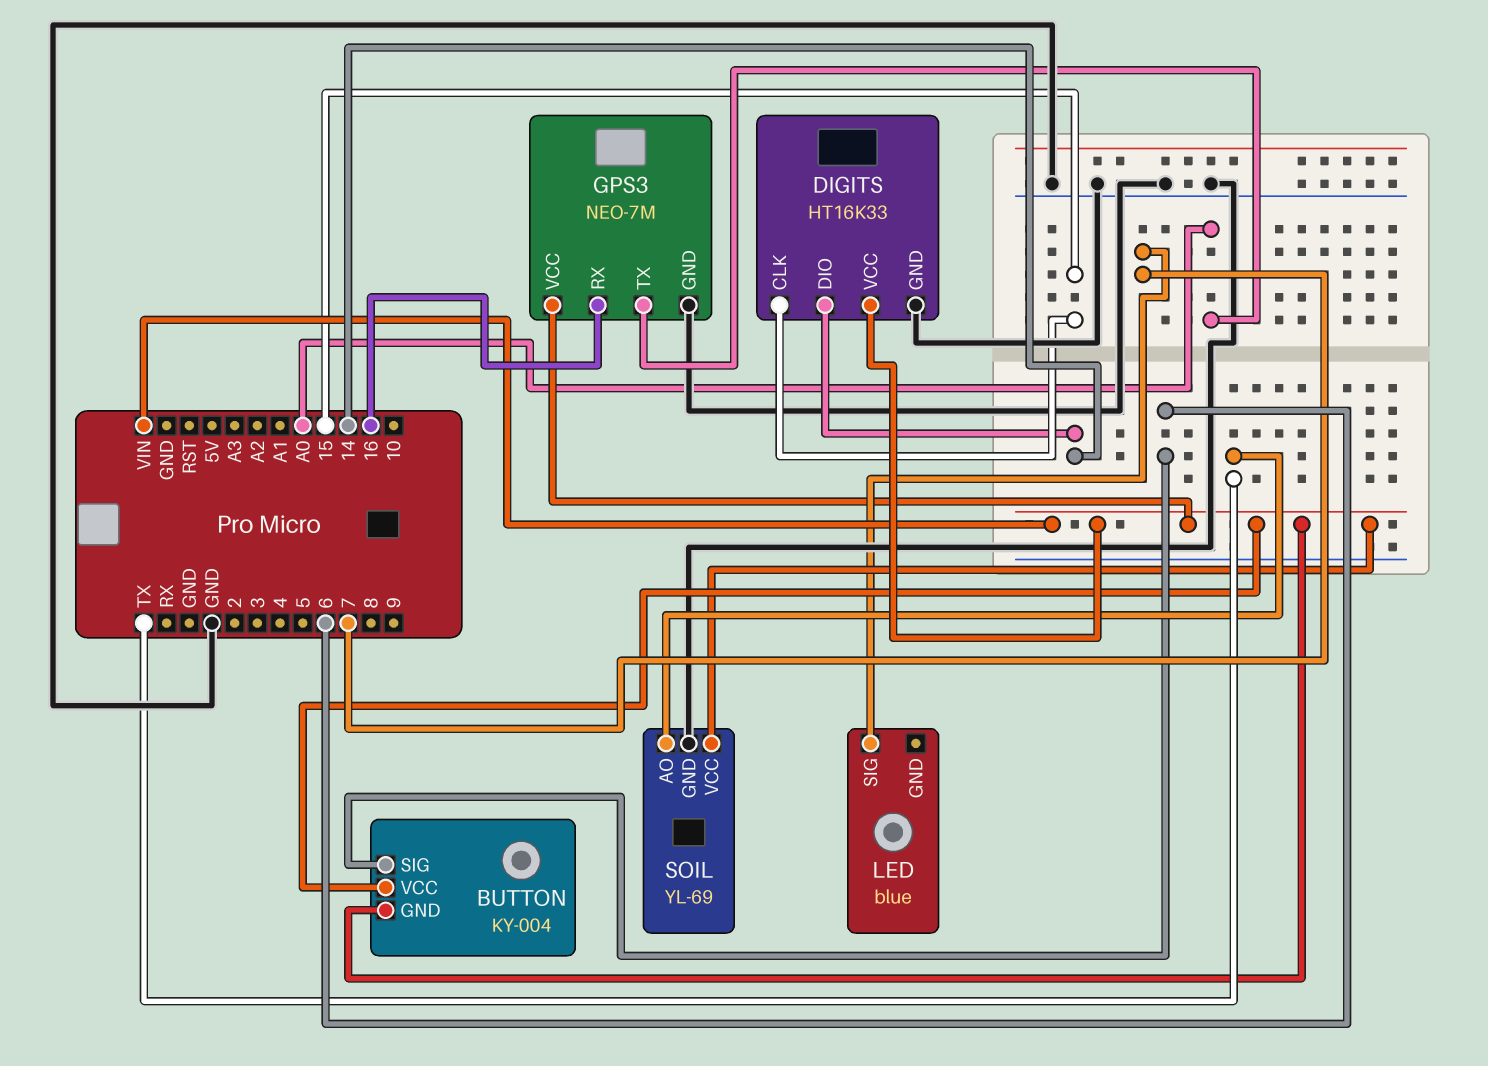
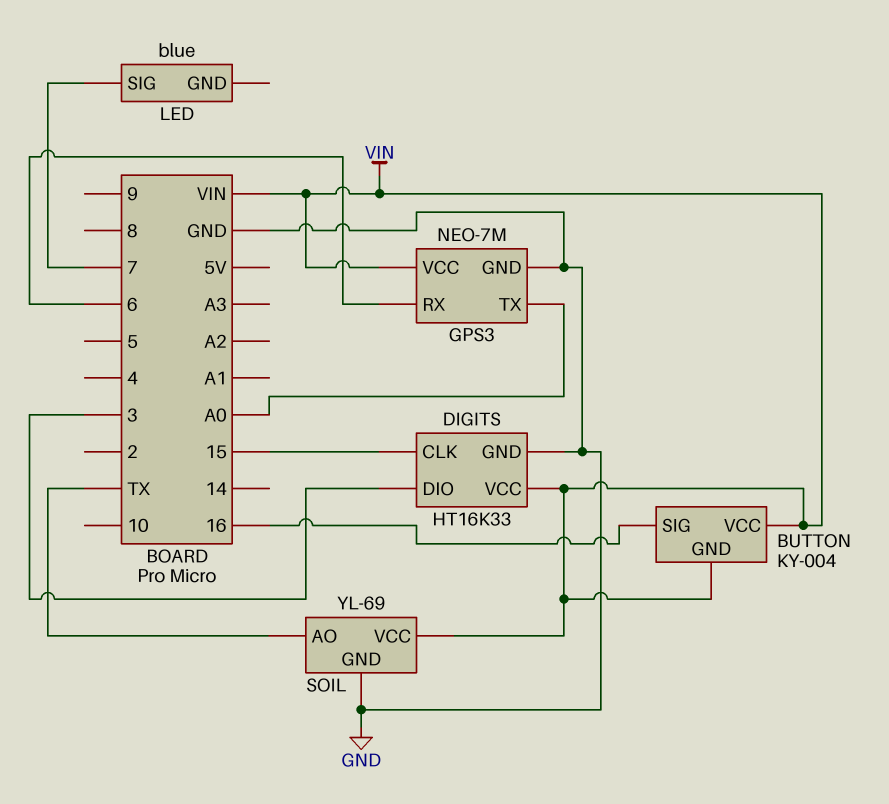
BUTTON pin SIG: 6 -> 16
DIGITS pin DIO: 14 -> 3
GPS3 pin RX: 16 -> 6

